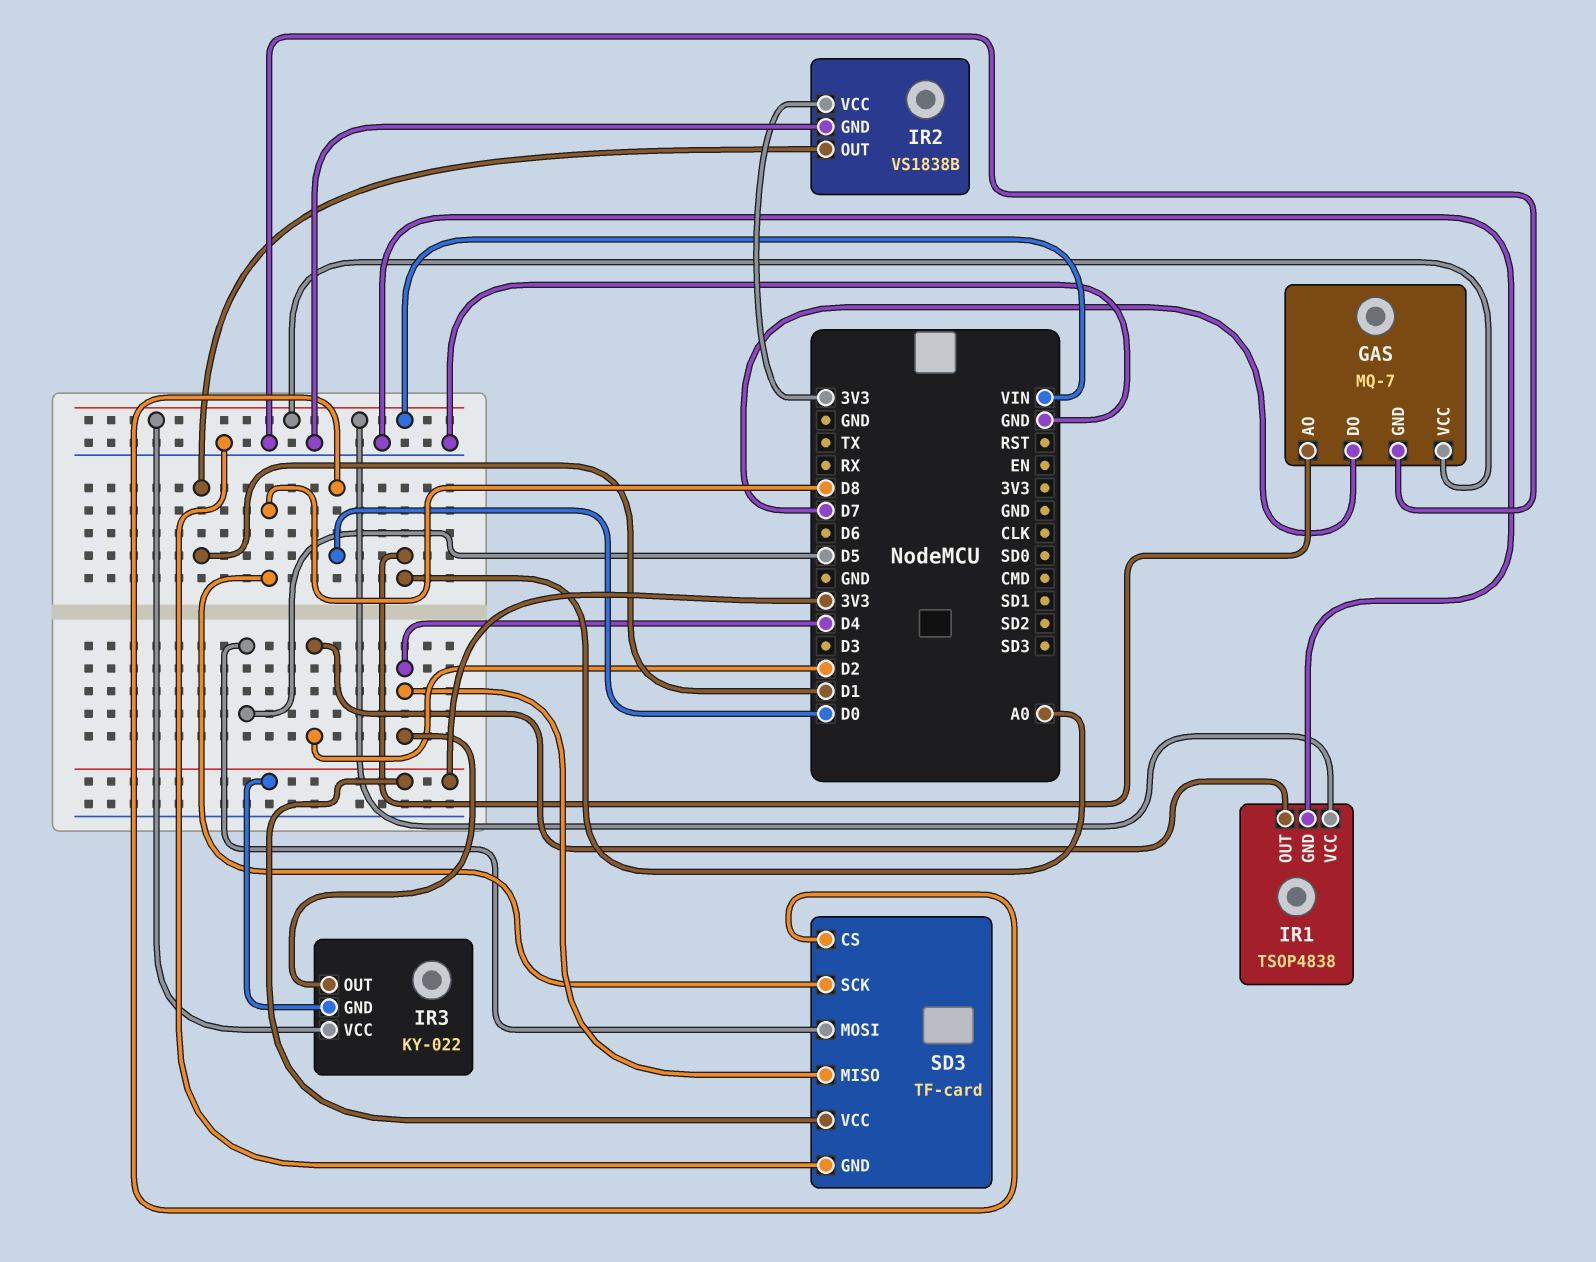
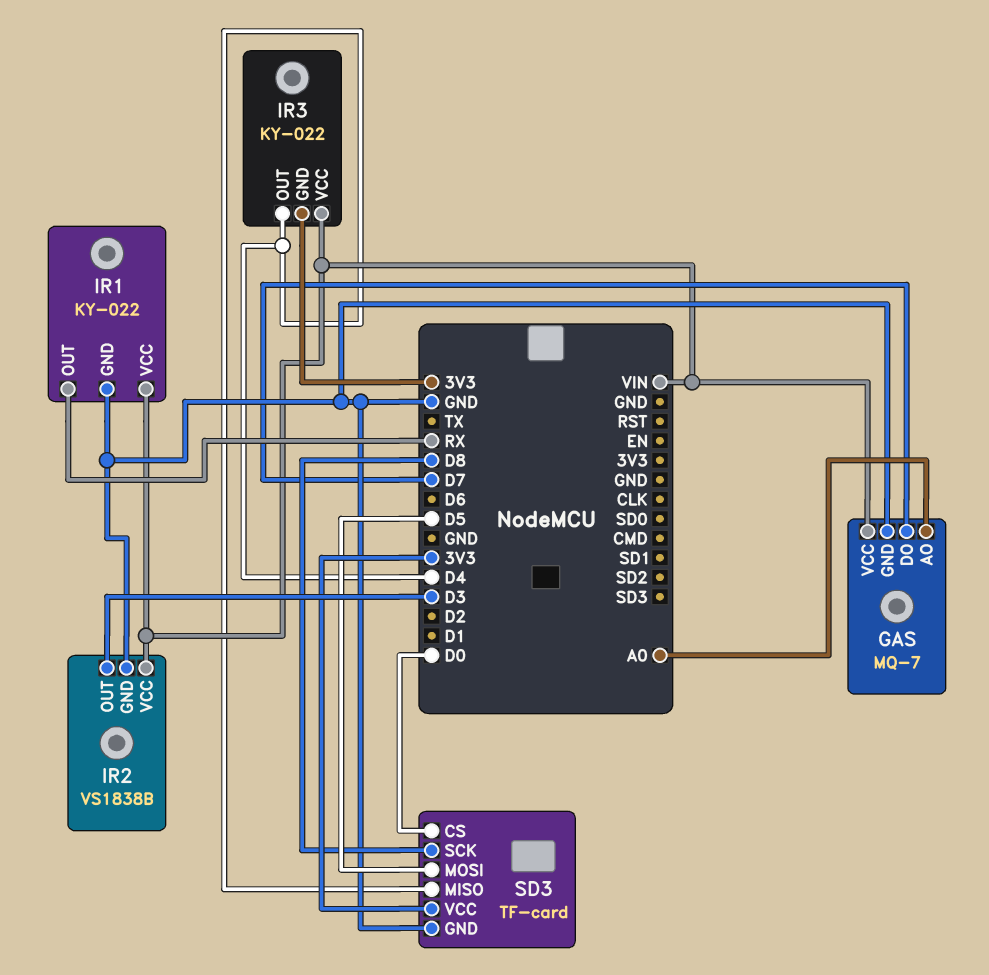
IR1: TSOP4838 -> KY-022
IR1 pin OUT: D2 -> RX
IR2 pin OUT: D1 -> D3
IR2 pin VCC: 3V3 -> VIN

